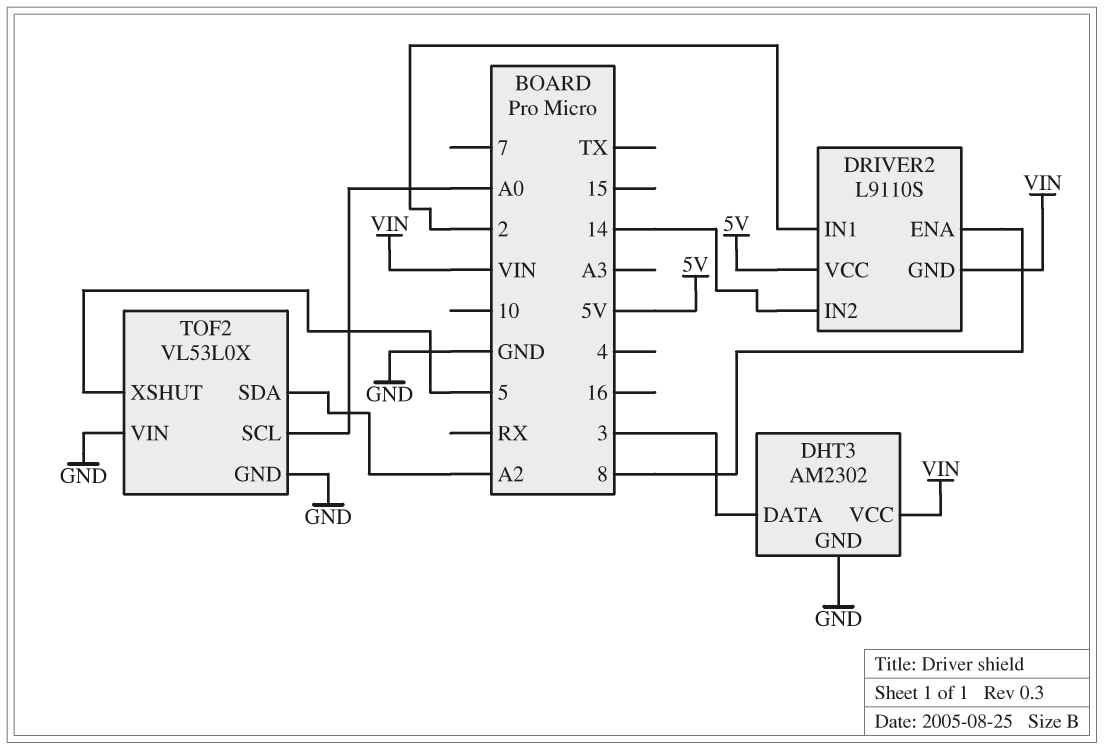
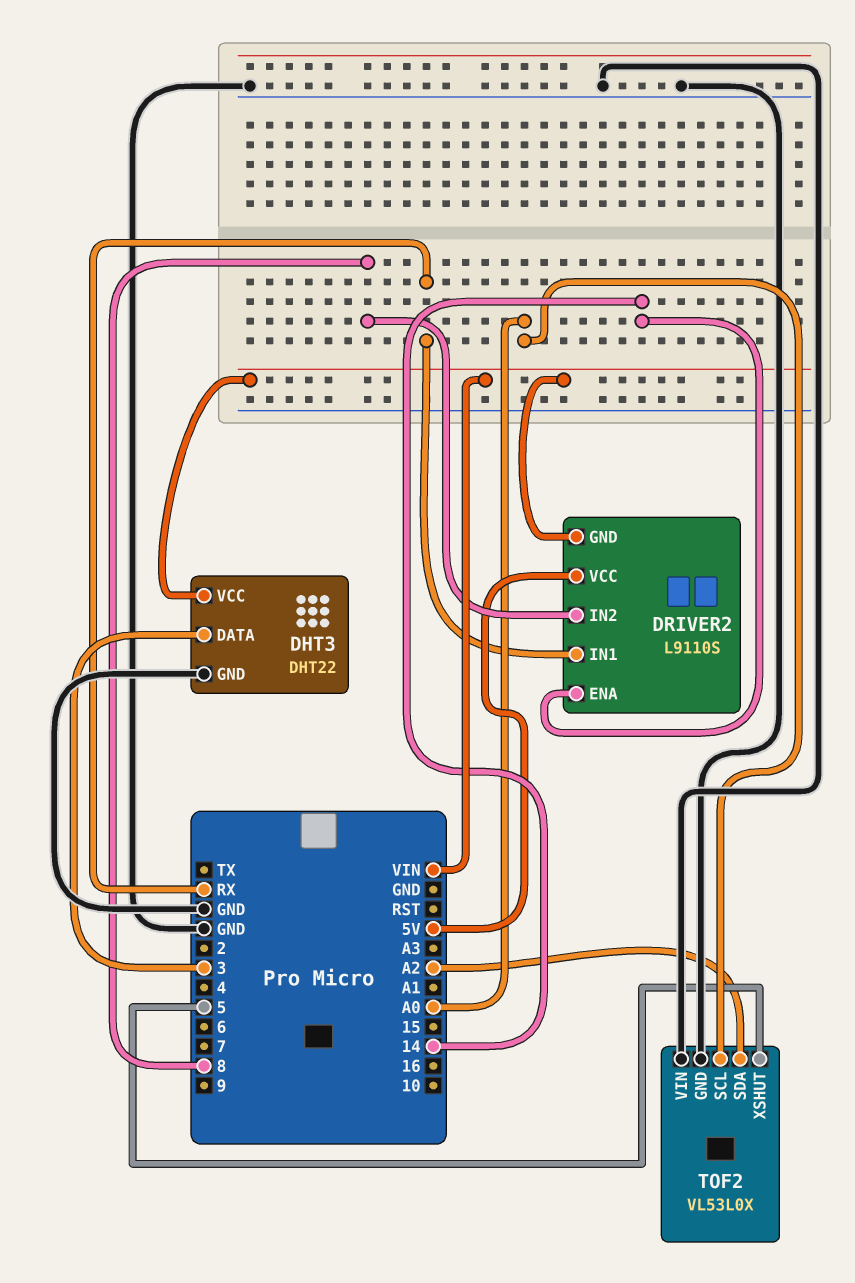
DHT3: AM2302 -> DHT22
DRIVER2 pin ENA: 8 -> 14
DRIVER2 pin IN1: 2 -> RX
DRIVER2 pin IN2: 14 -> 8

